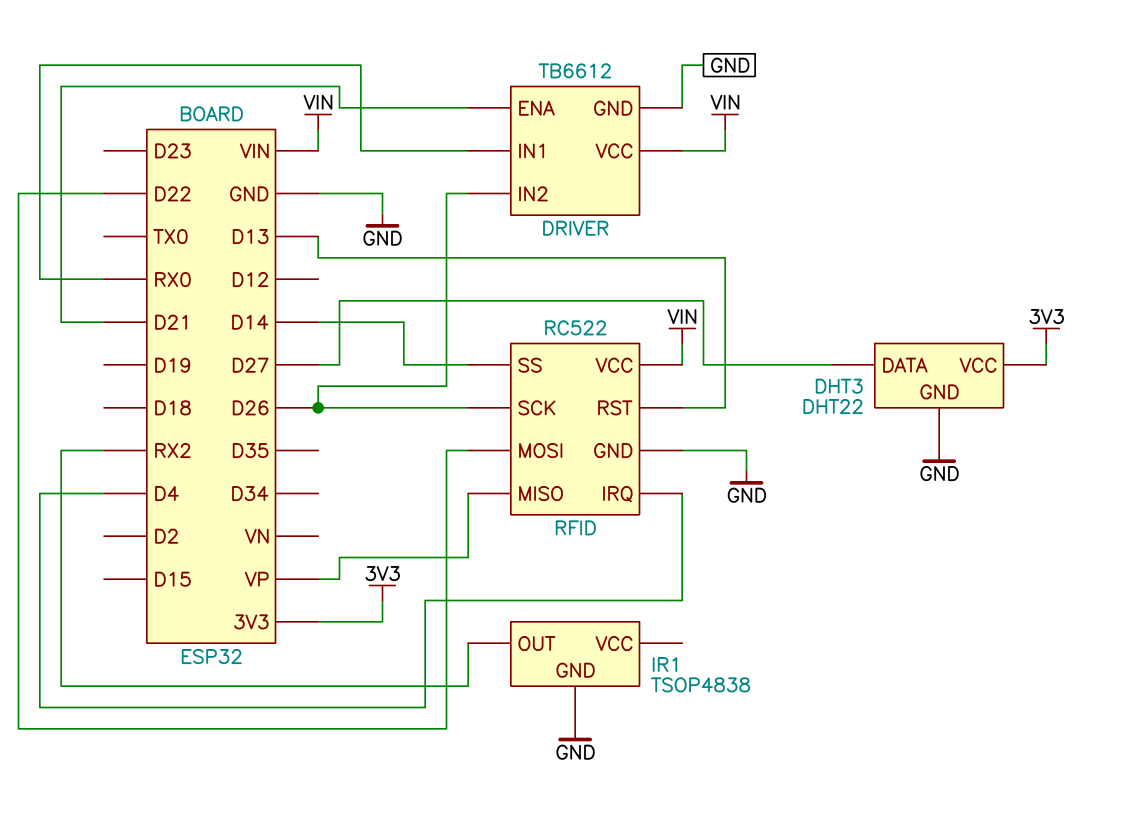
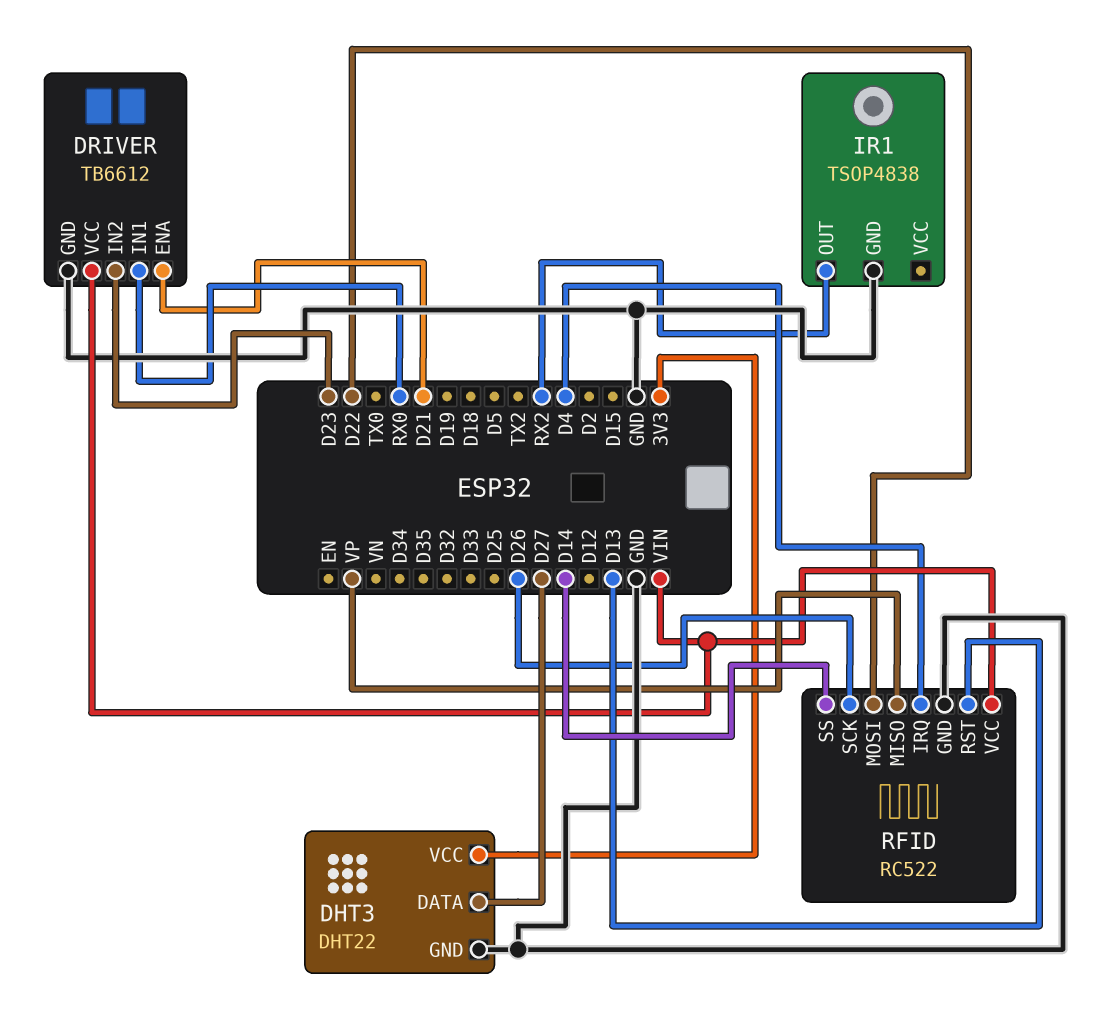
DRIVER pin IN2: D26 -> D23

